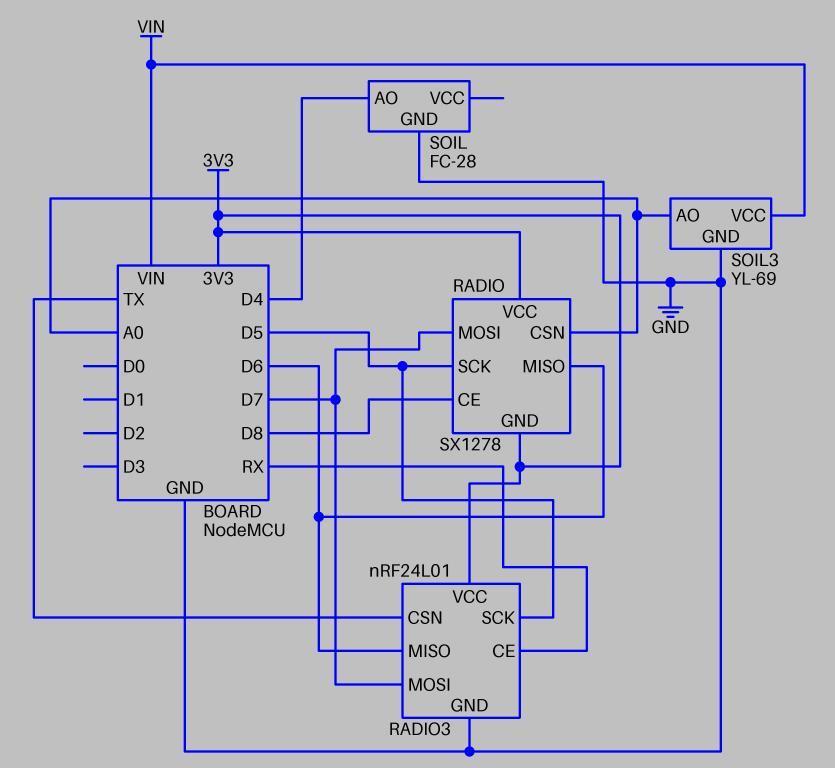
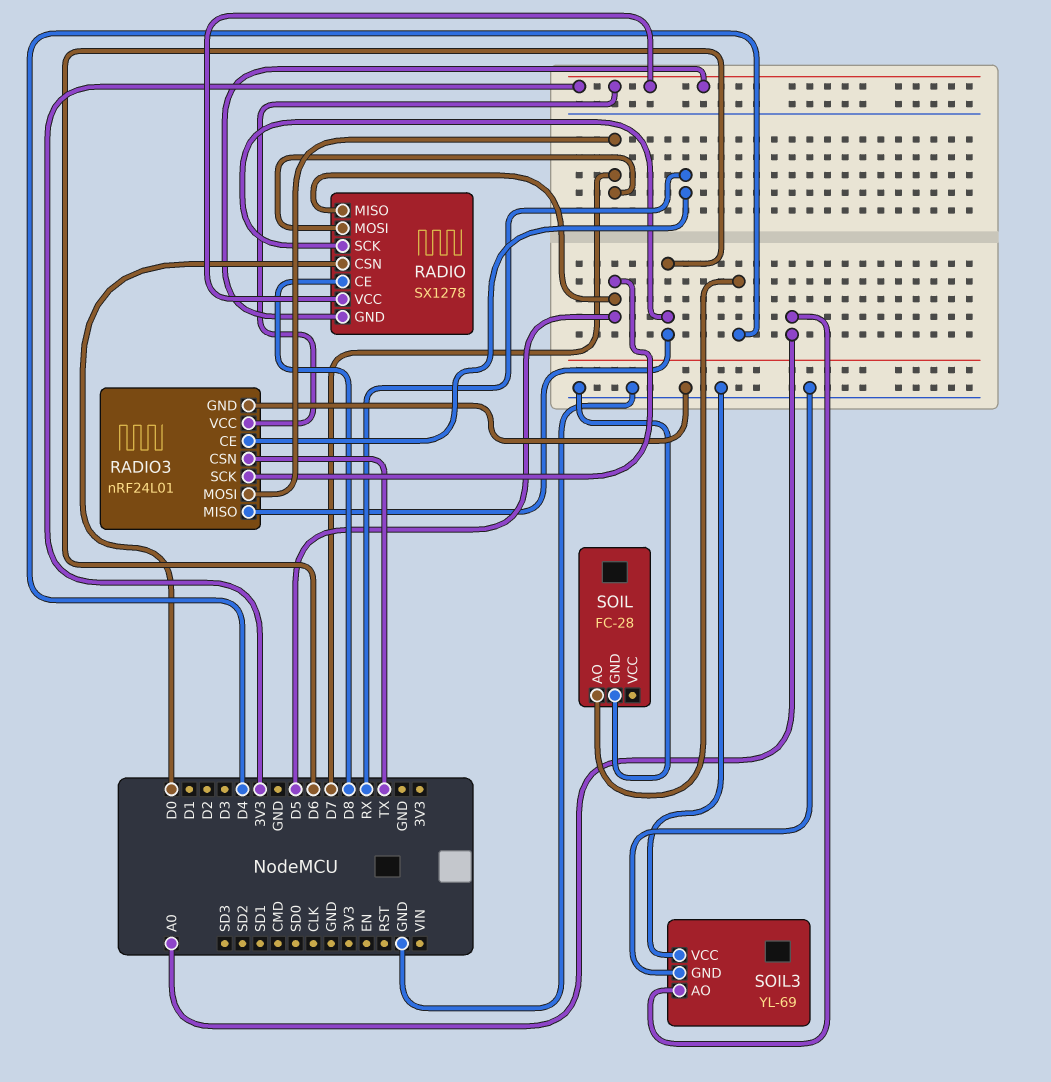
RADIO pin CSN: A0 -> D0
RADIO pin MISO: D6 -> D5
RADIO pin SCK: D5 -> D6
SOIL3 pin VCC: VIN -> GND

